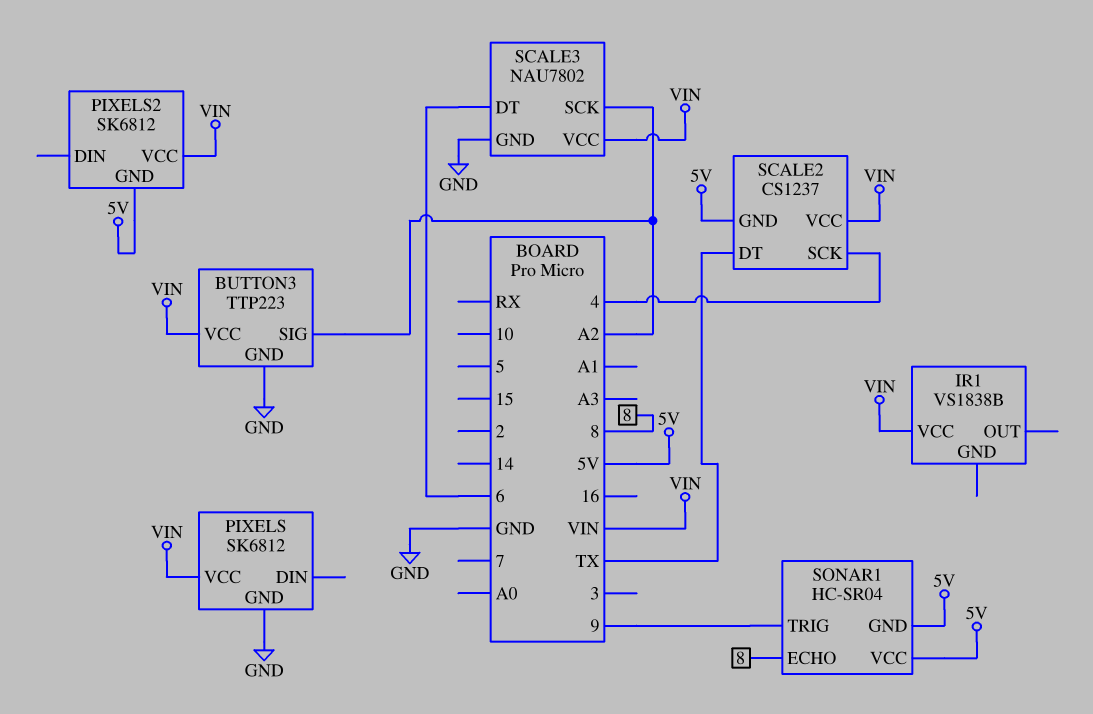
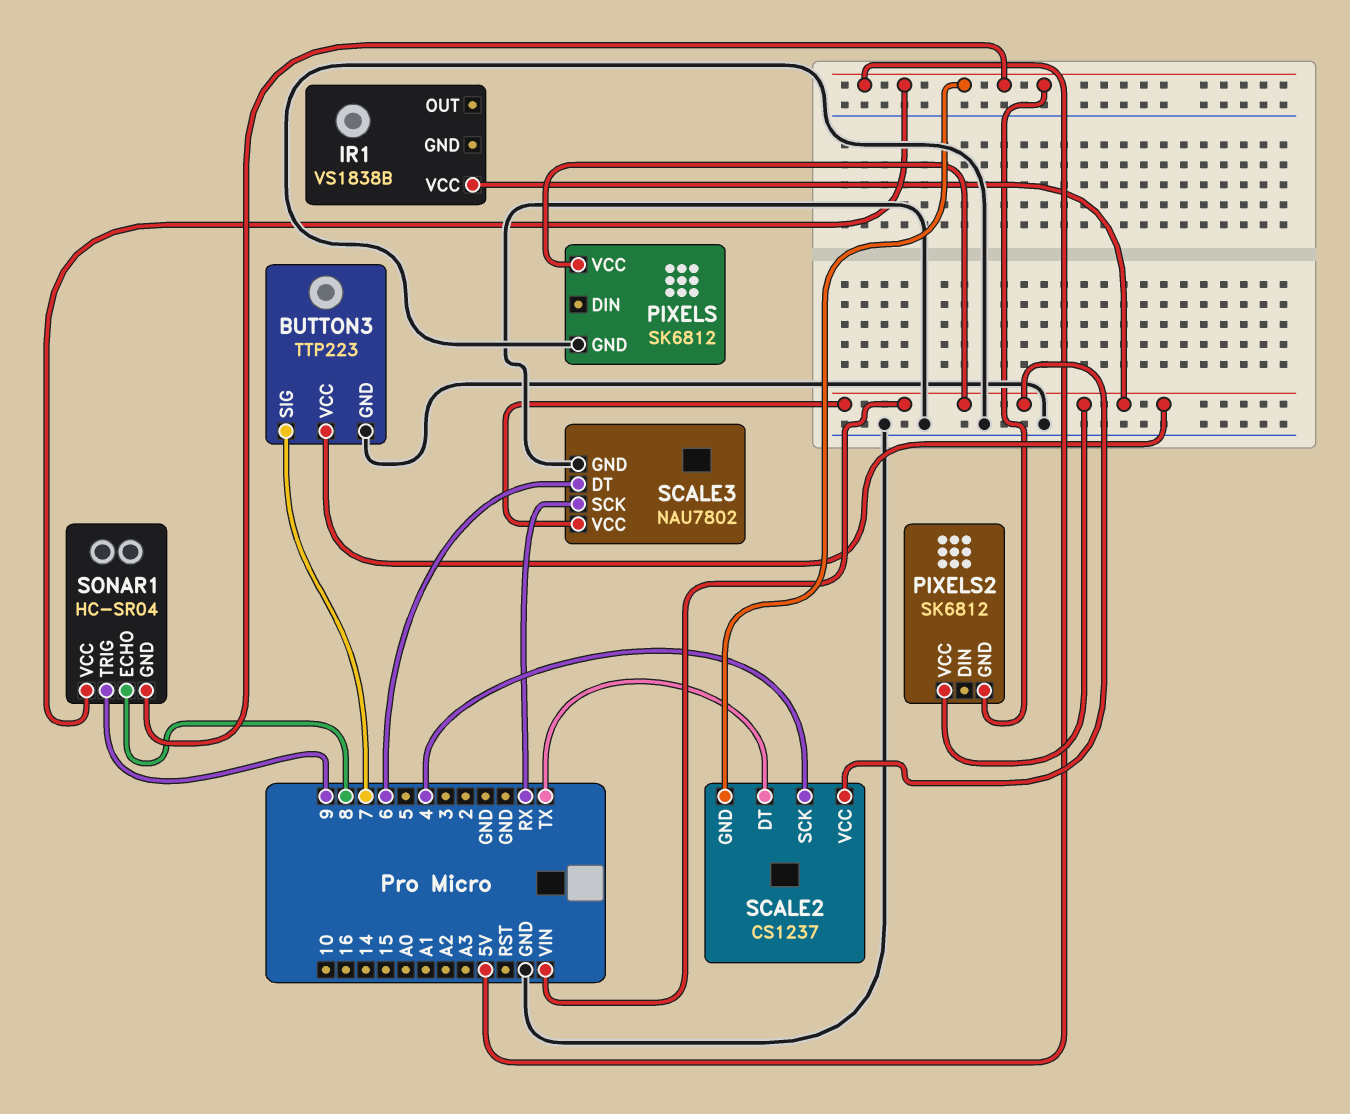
BUTTON3 pin SIG: A2 -> 7
SCALE3 pin SCK: A2 -> RX

